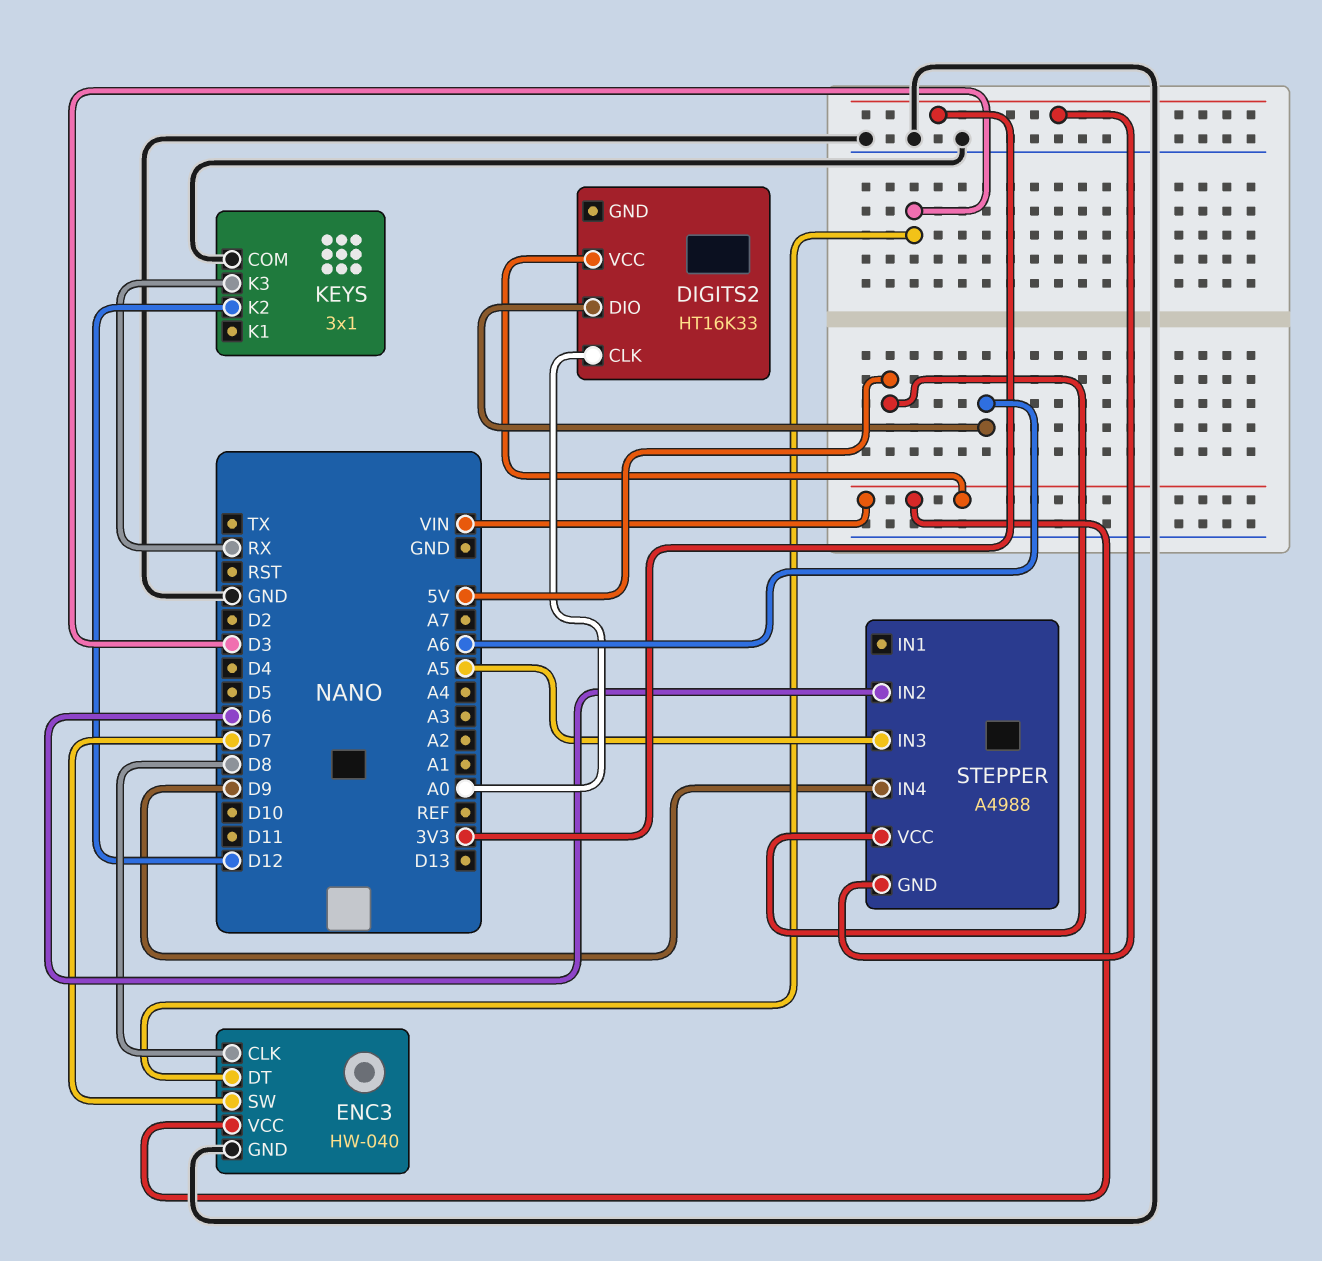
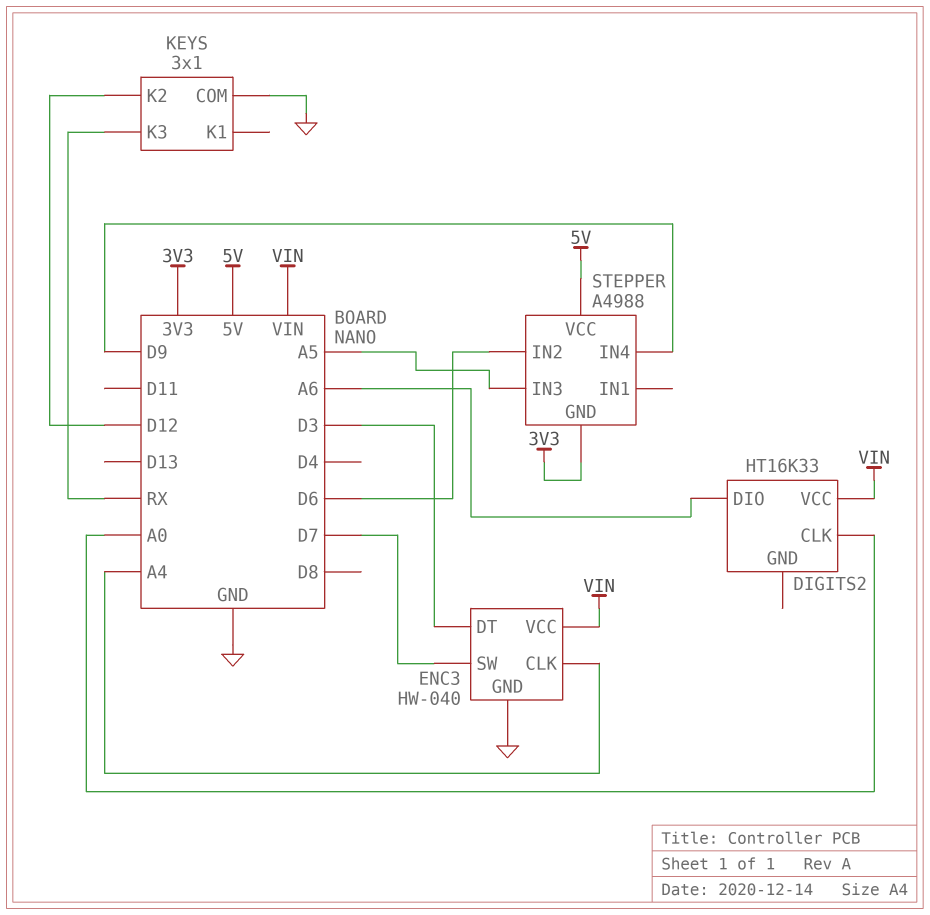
ENC3 pin CLK: D8 -> A4

